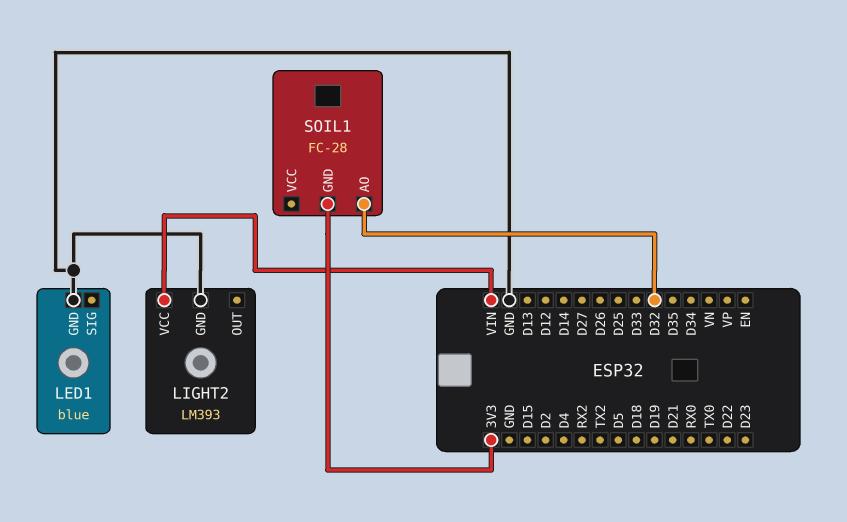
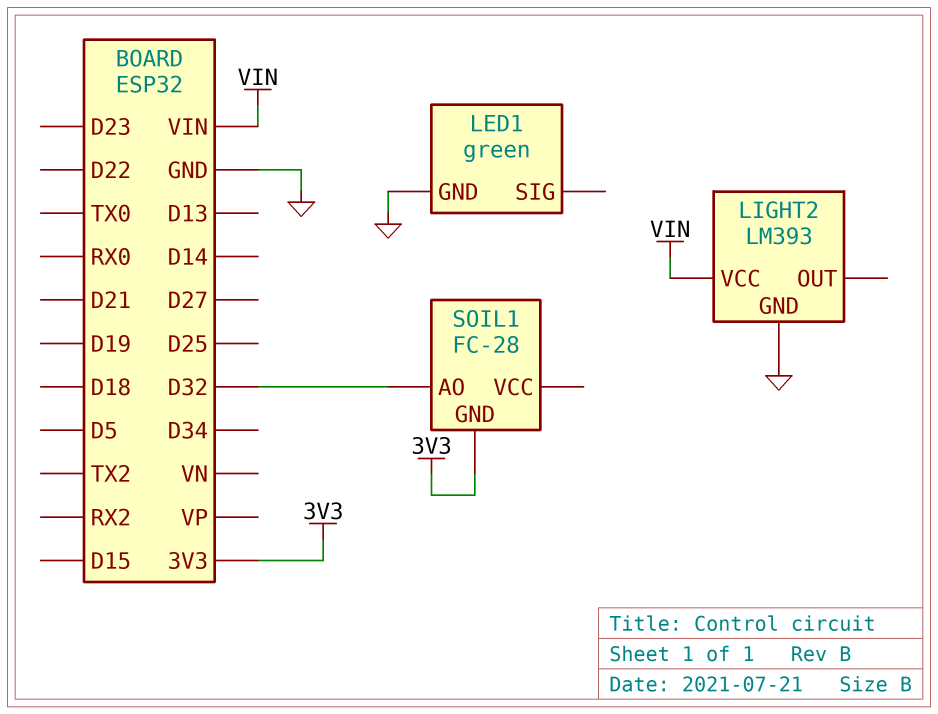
LED1: blue -> green

